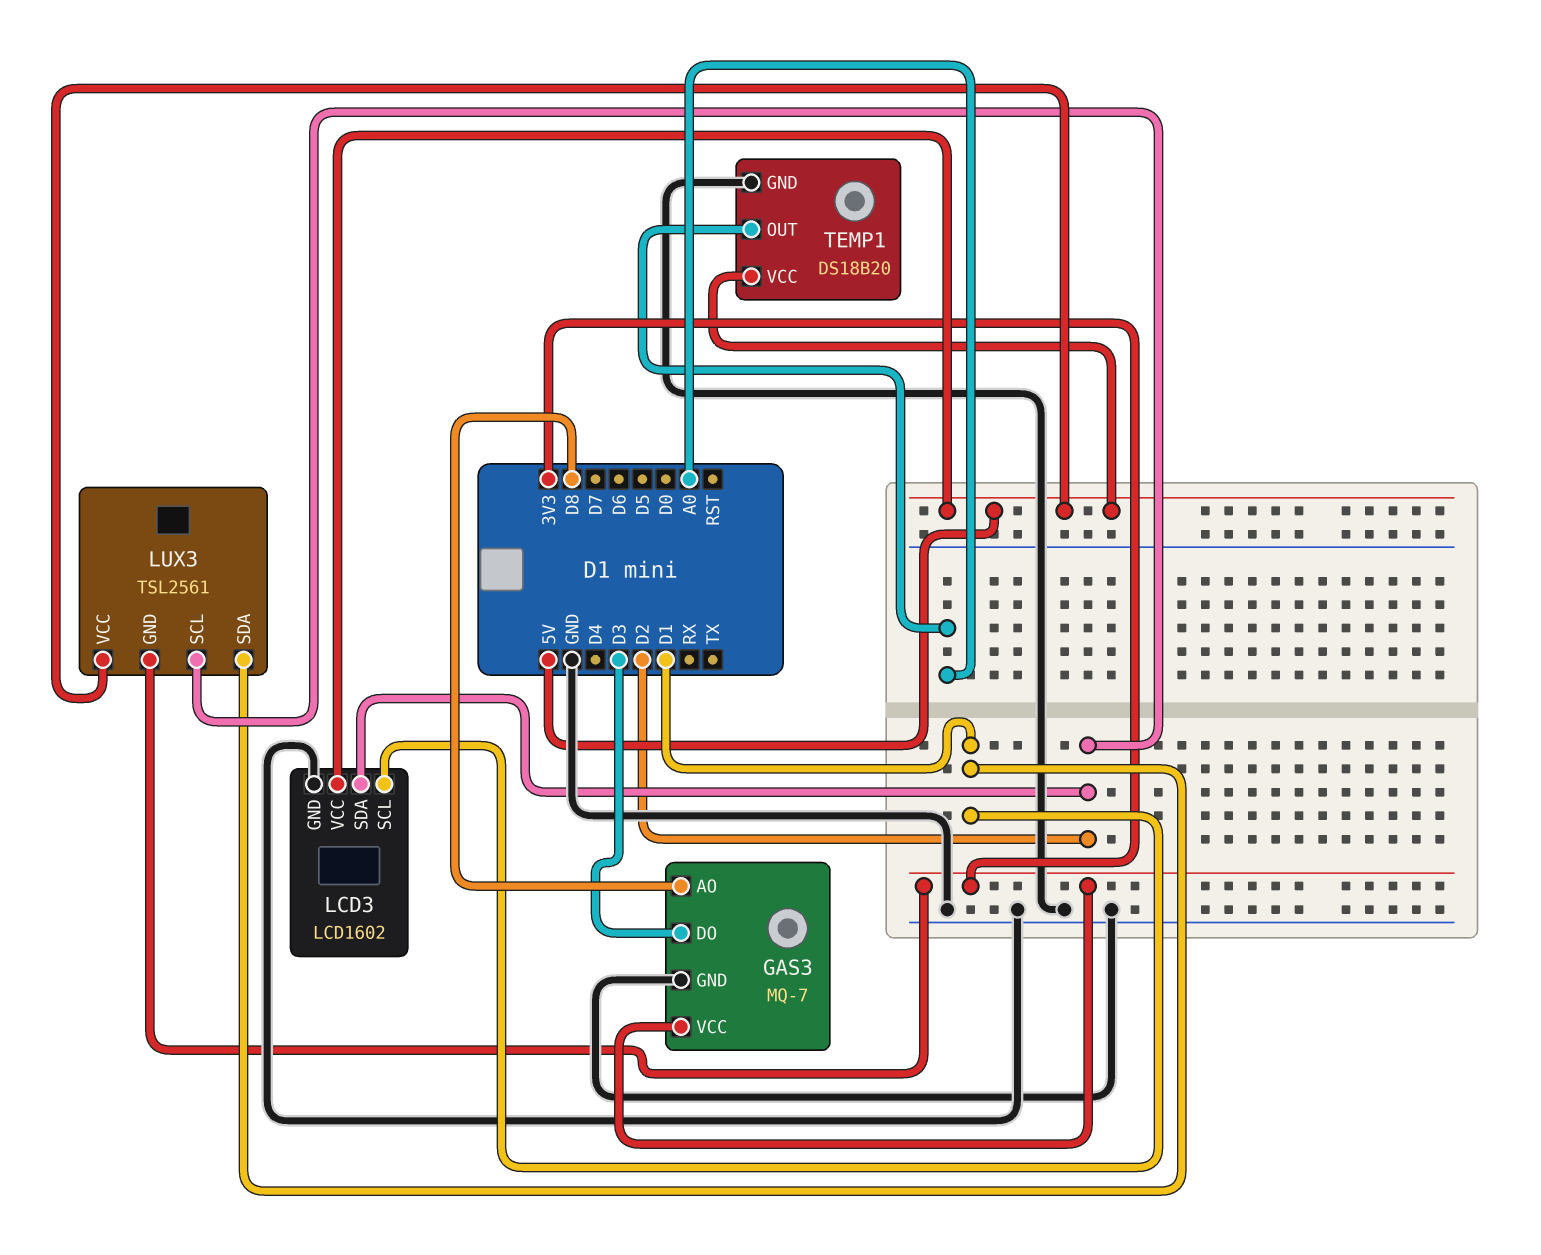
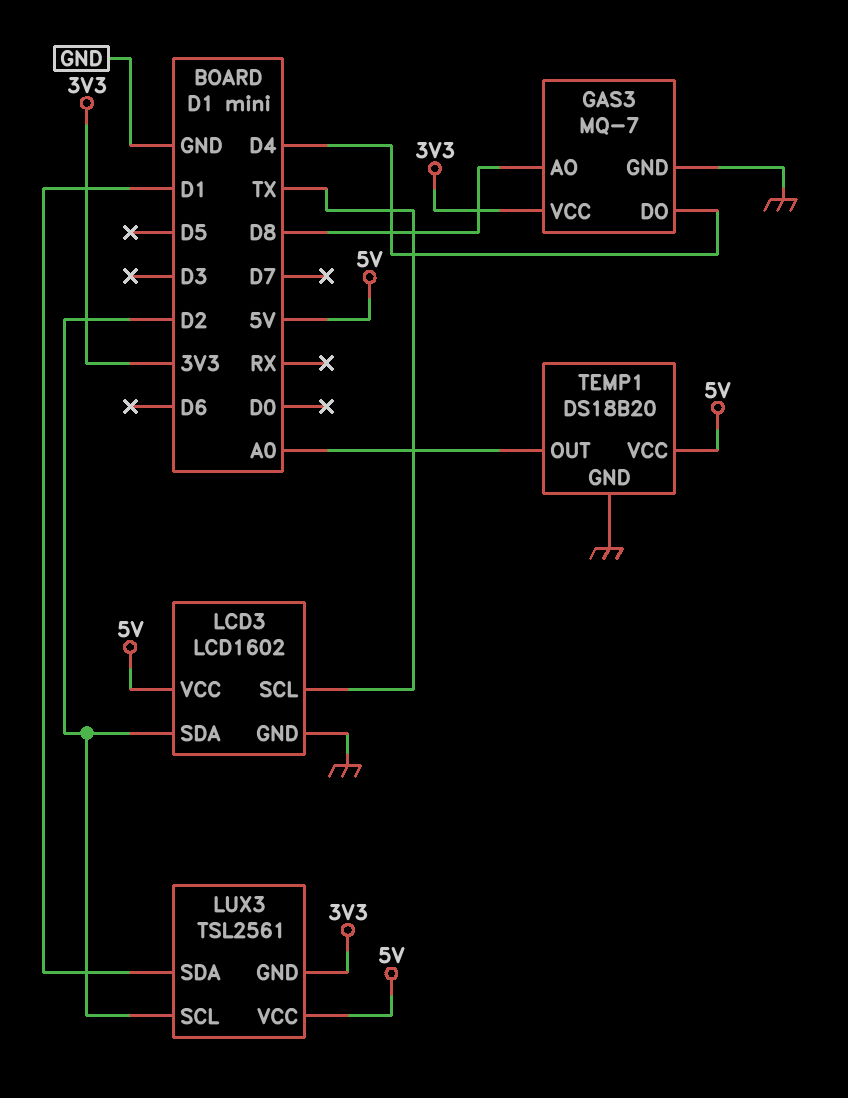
GAS3 pin DO: D3 -> D4
LCD3 pin SCL: D1 -> TX

